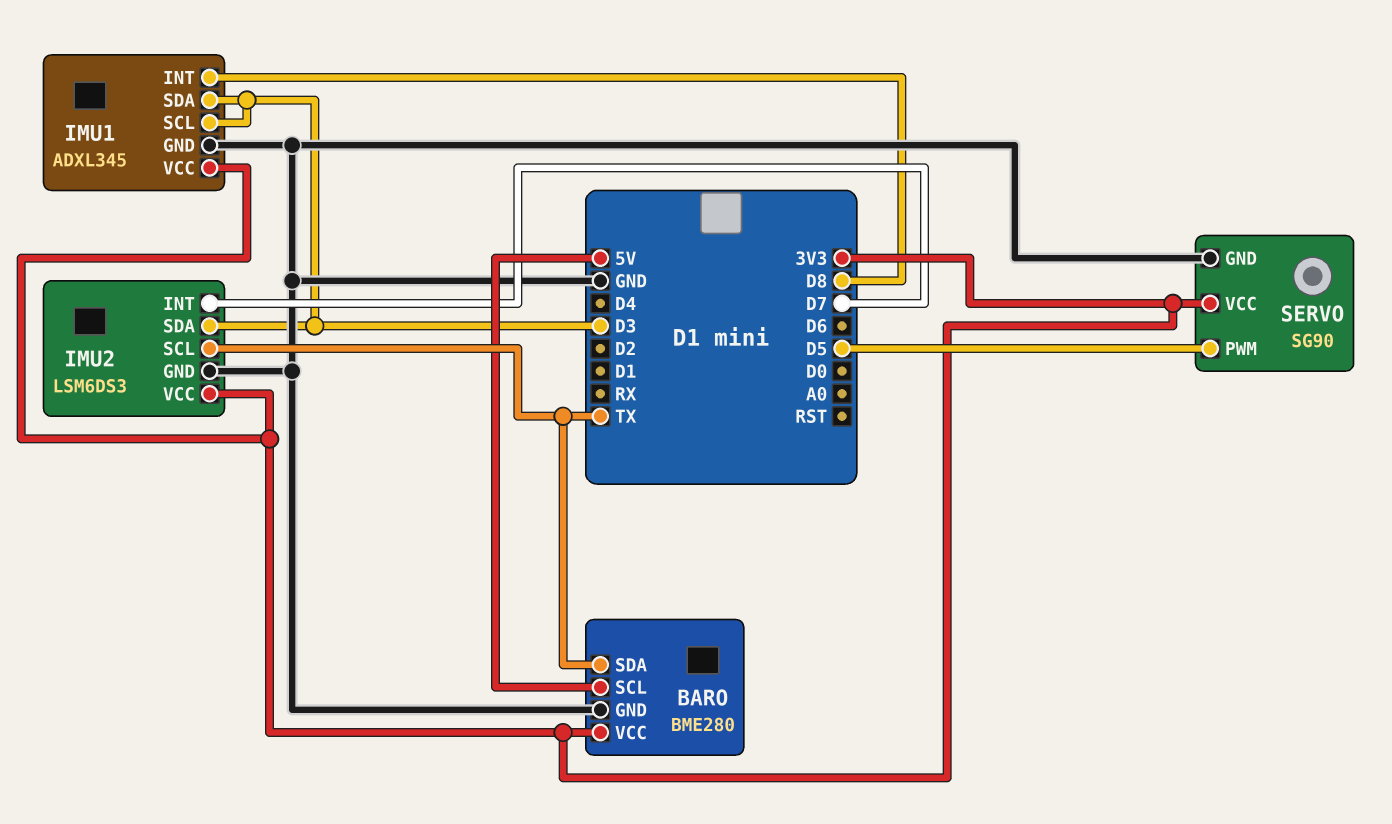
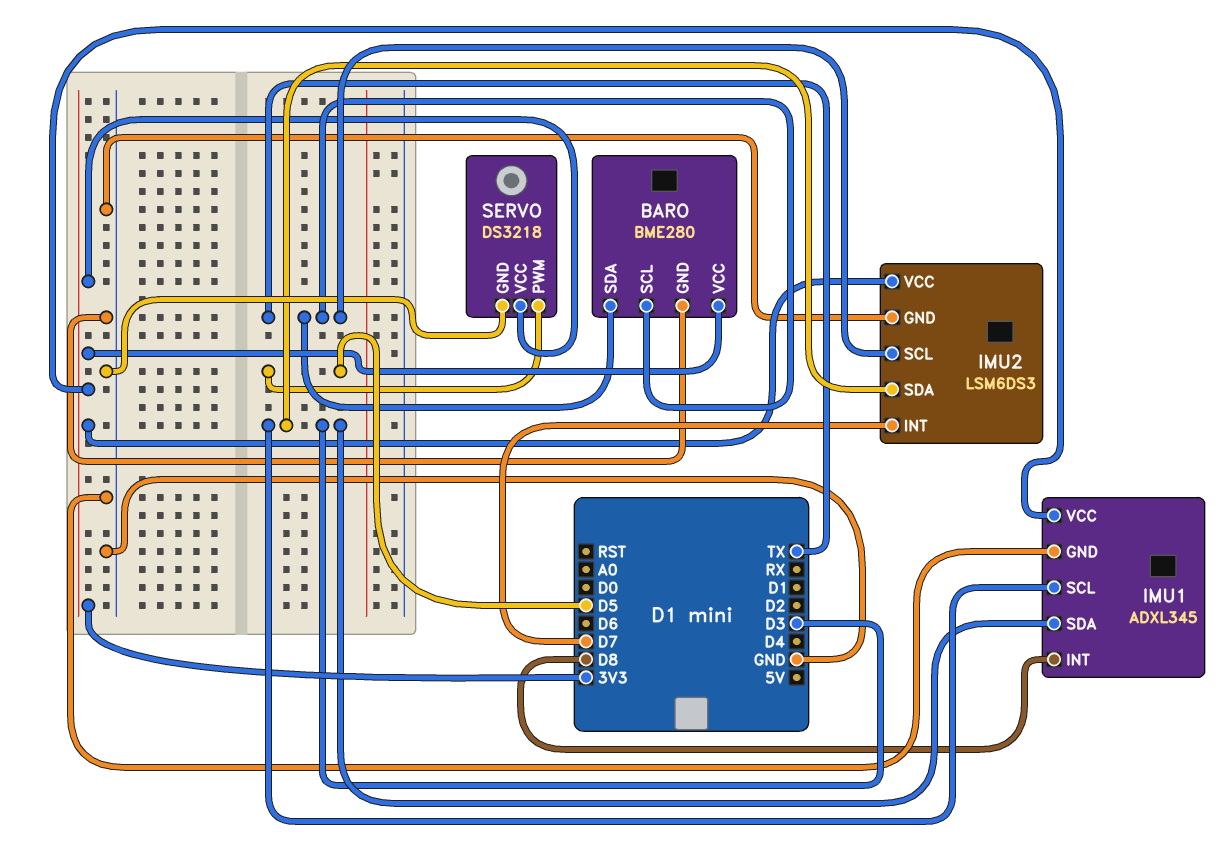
BARO pin SCL: 5V -> TX
SERVO: SG90 -> DS3218

